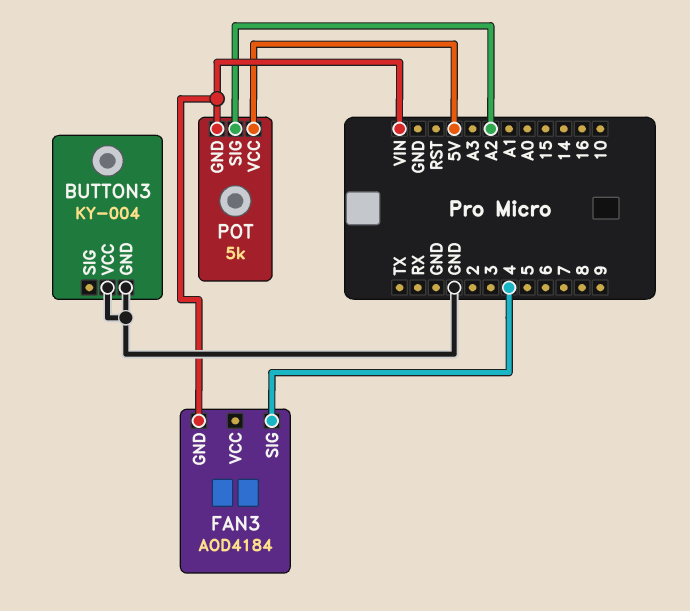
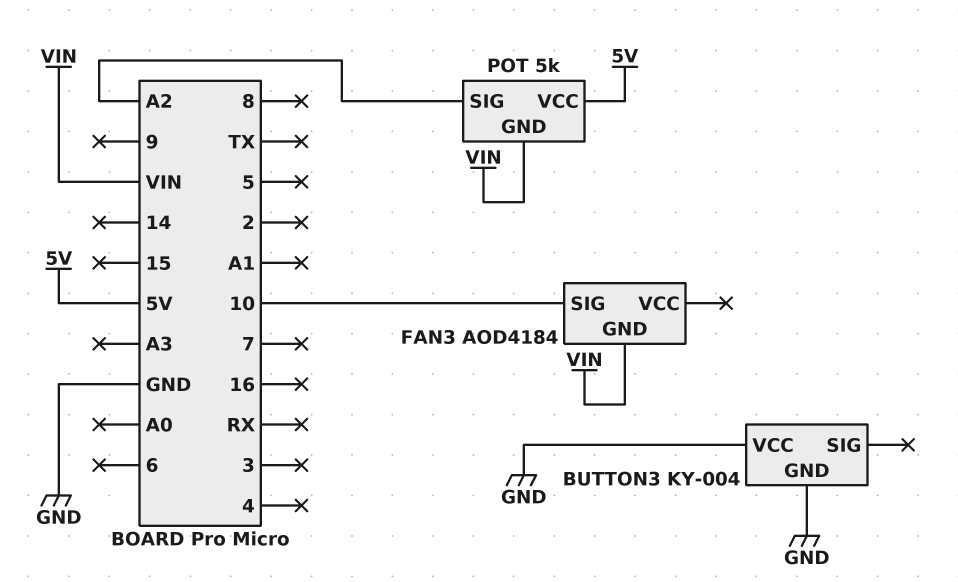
FAN3 pin SIG: 4 -> 10

